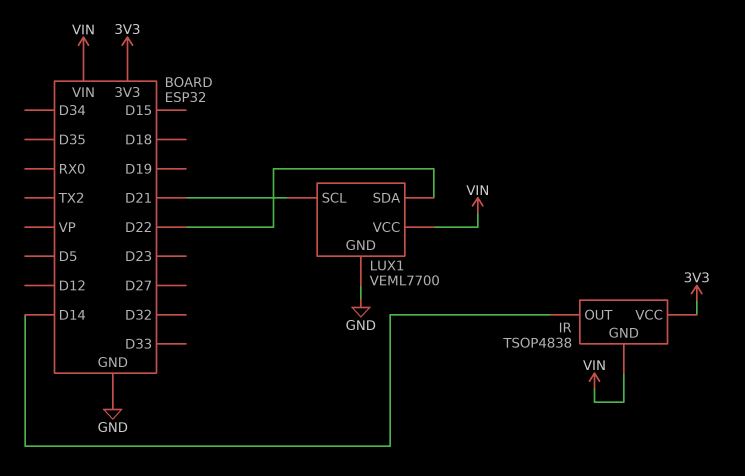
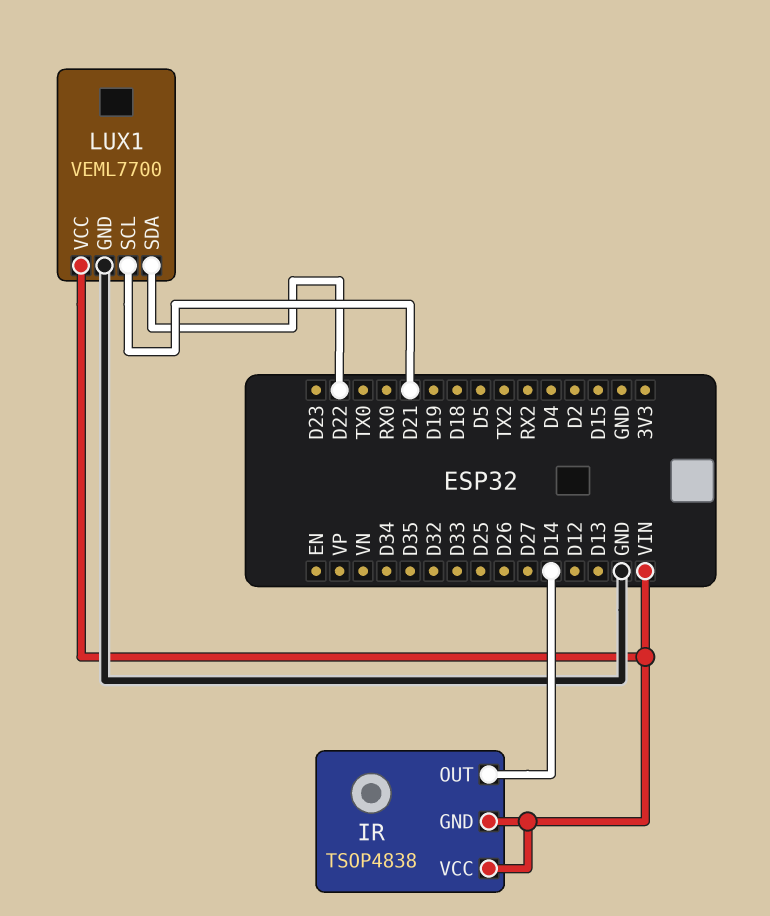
IR pin VCC: 3V3 -> VIN

